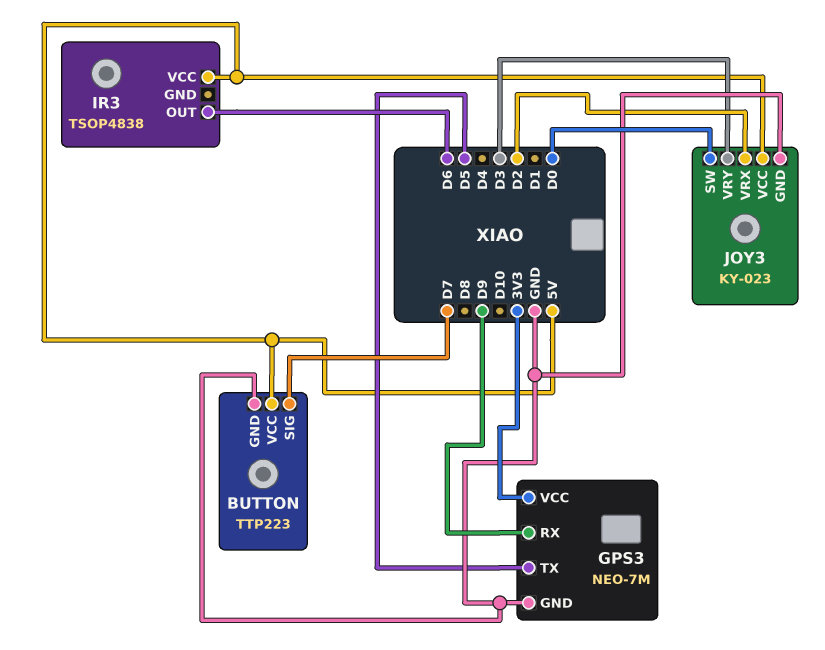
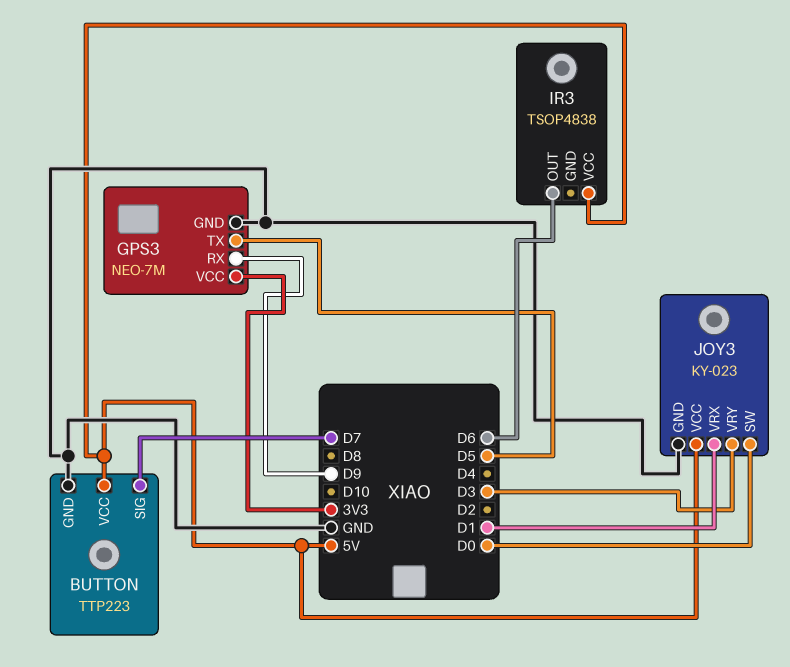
JOY3 pin VRX: D2 -> D1

